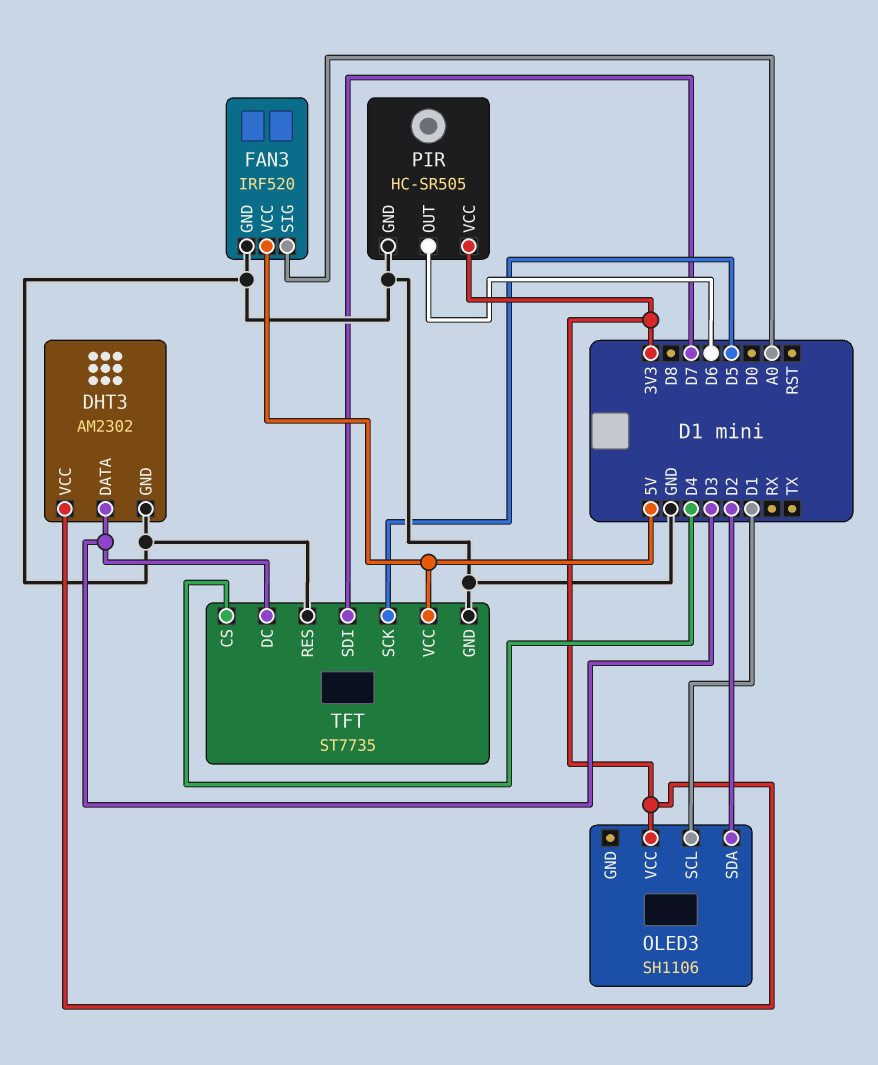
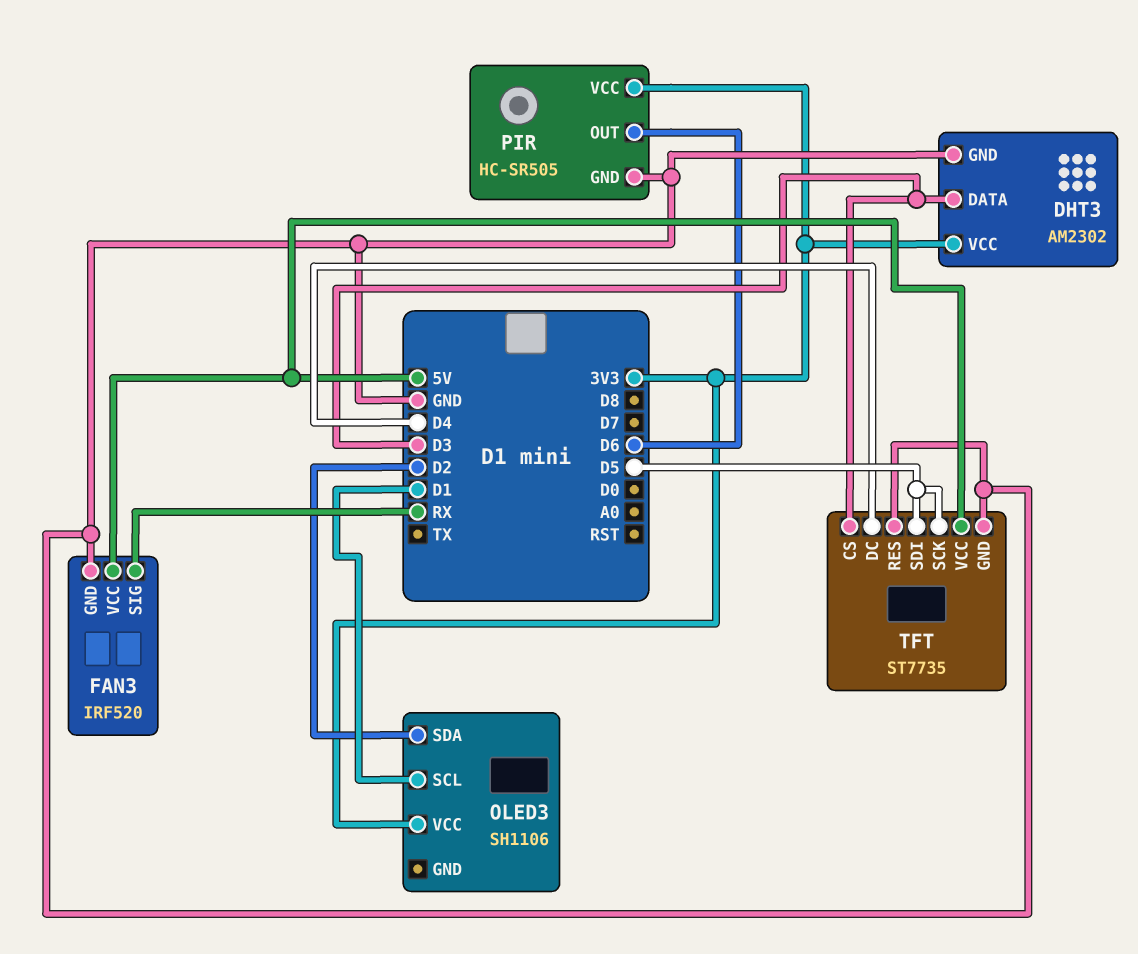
FAN3 pin SIG: A0 -> RX
TFT pin CS: D4 -> D3
TFT pin DC: D3 -> D4
TFT pin SDI: D7 -> D5

